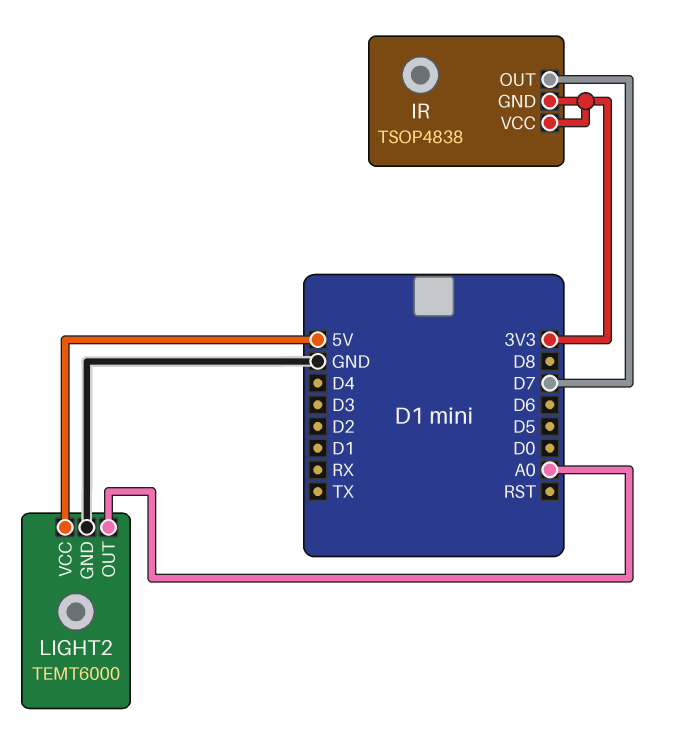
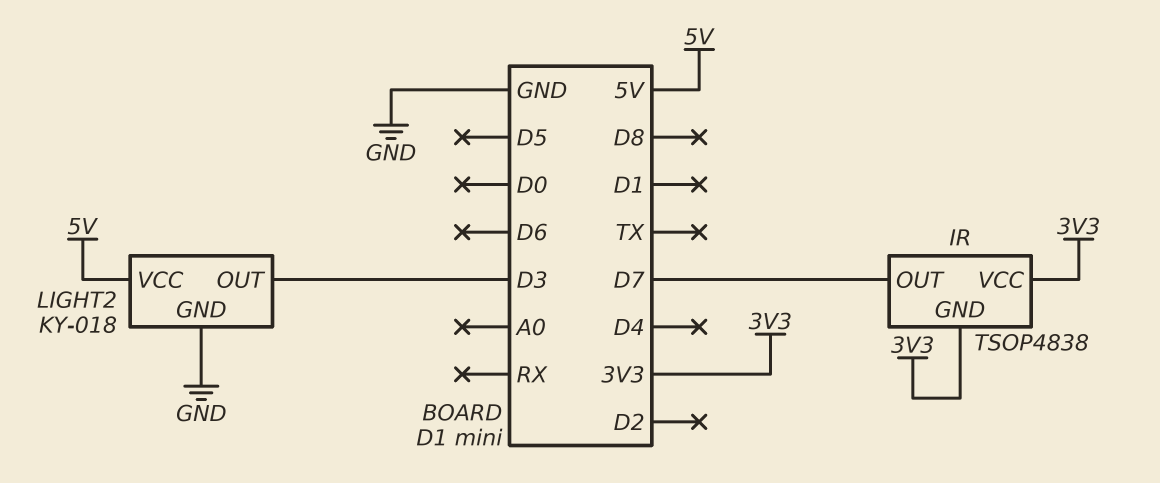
LIGHT2: TEMT6000 -> KY-018
LIGHT2 pin OUT: A0 -> D3

